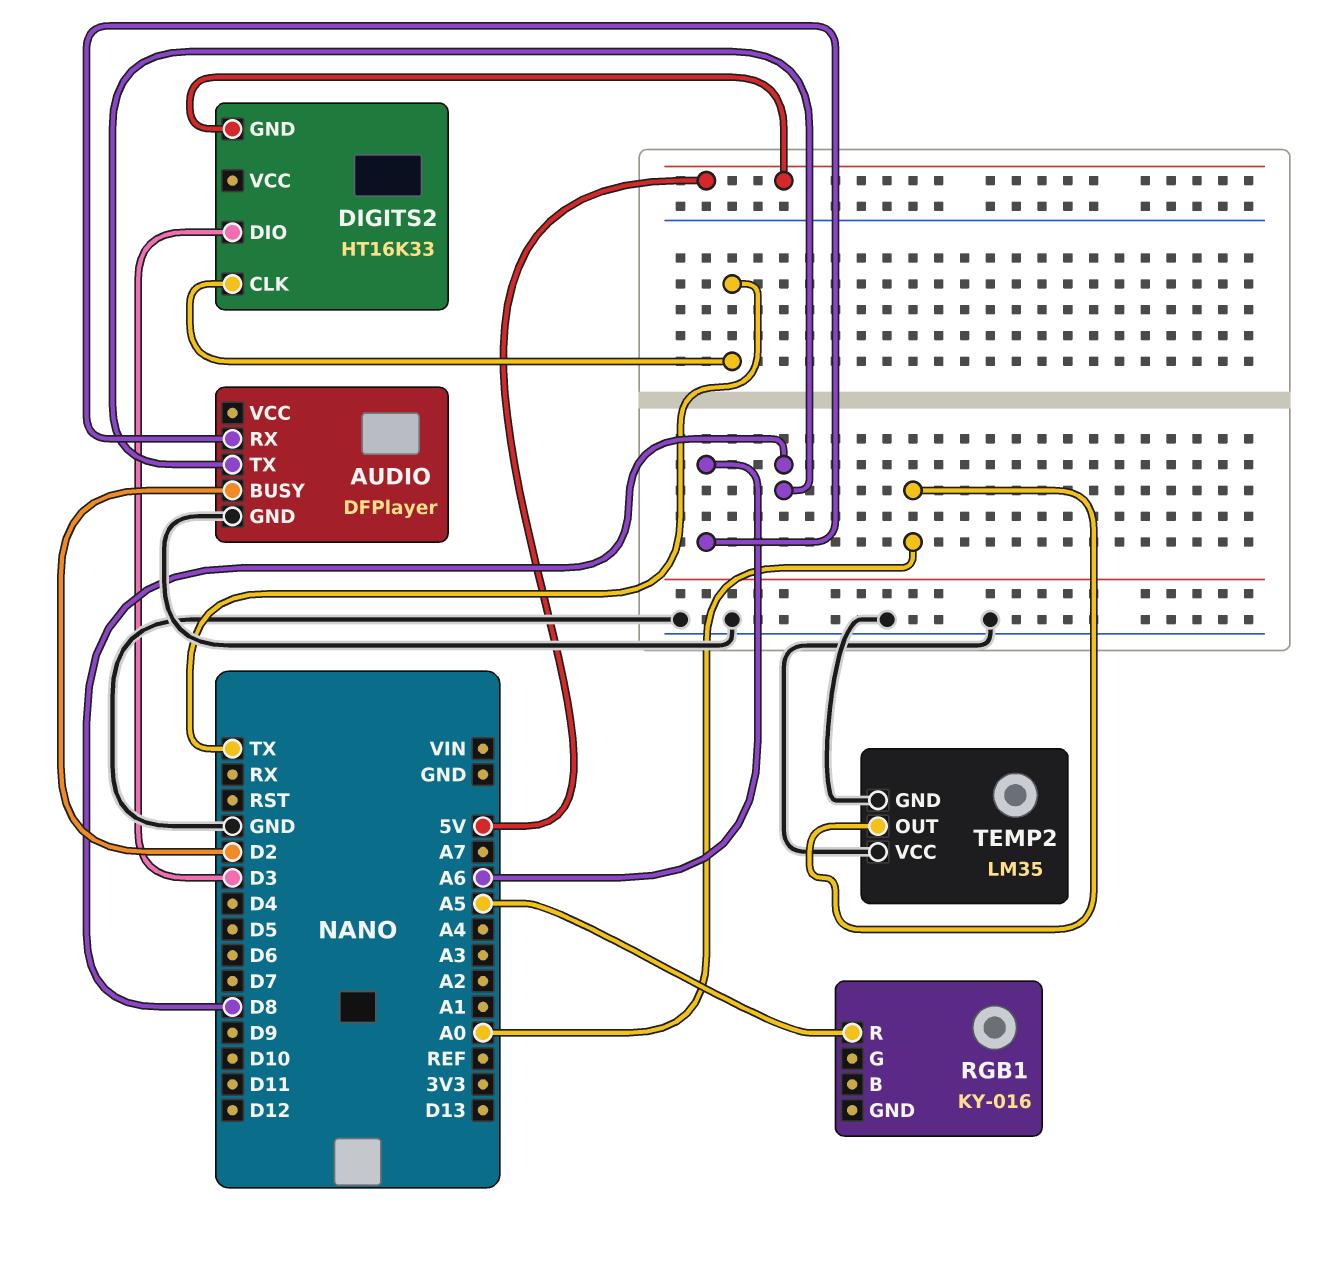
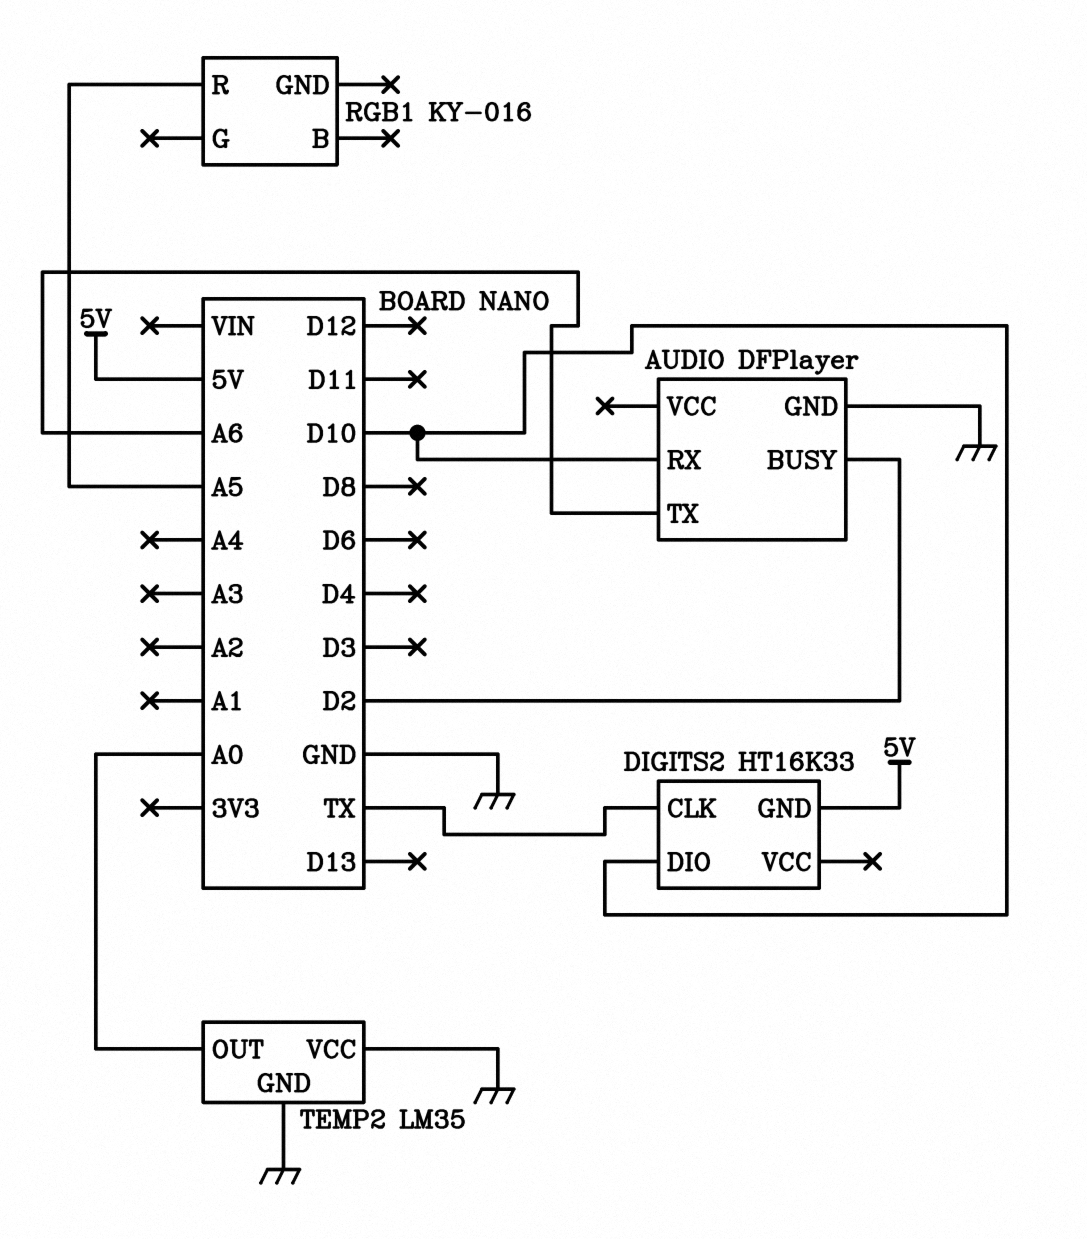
AUDIO pin RX: A6 -> D10
AUDIO pin TX: D8 -> A6
DIGITS2 pin DIO: D3 -> D10

